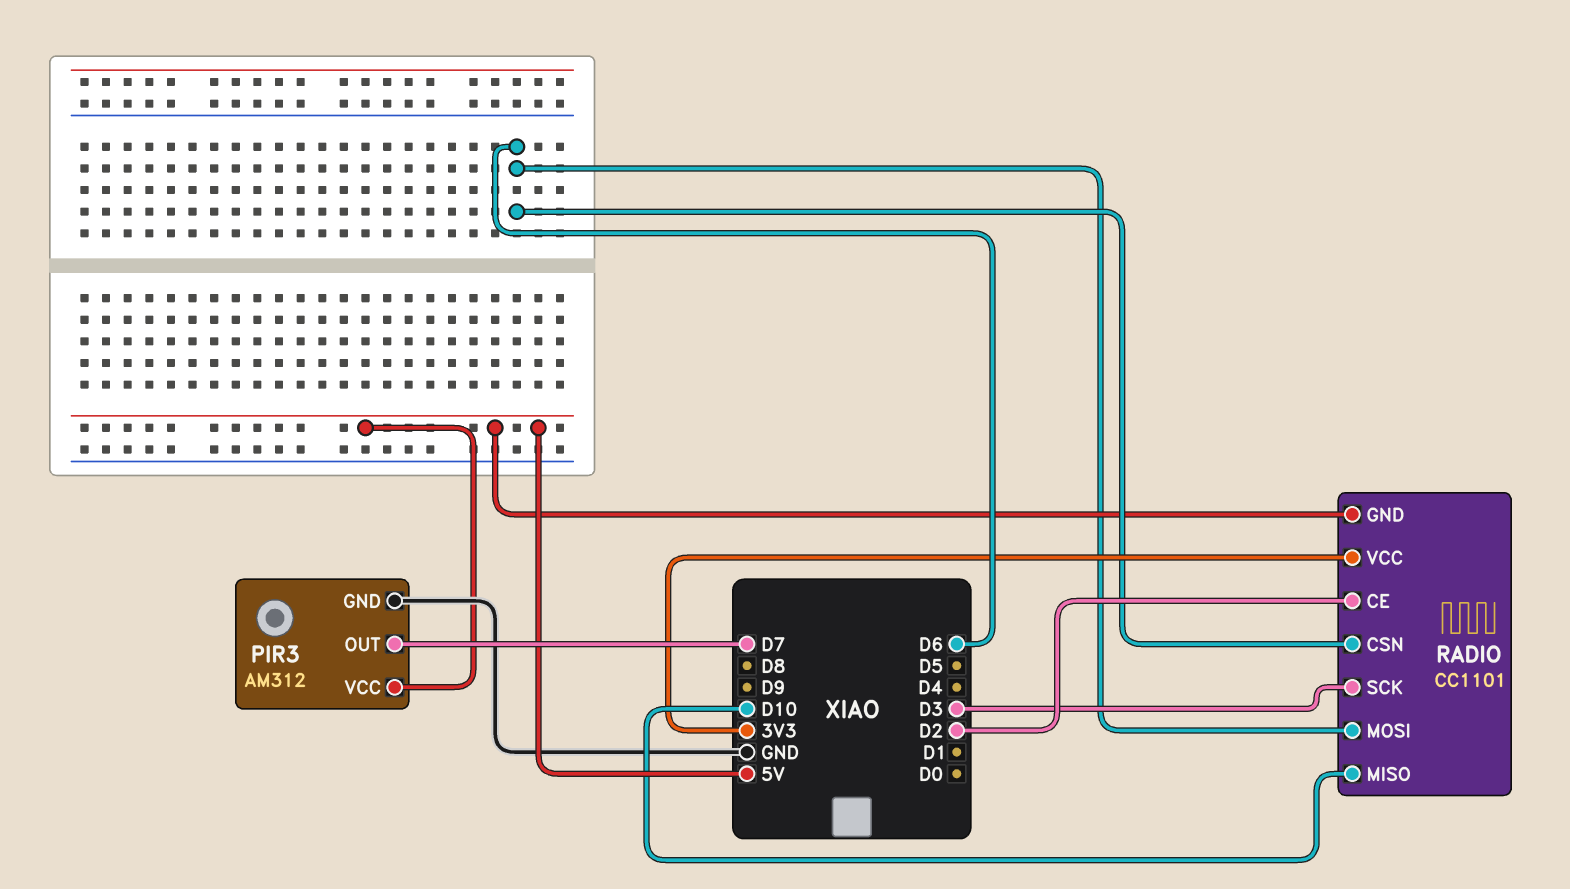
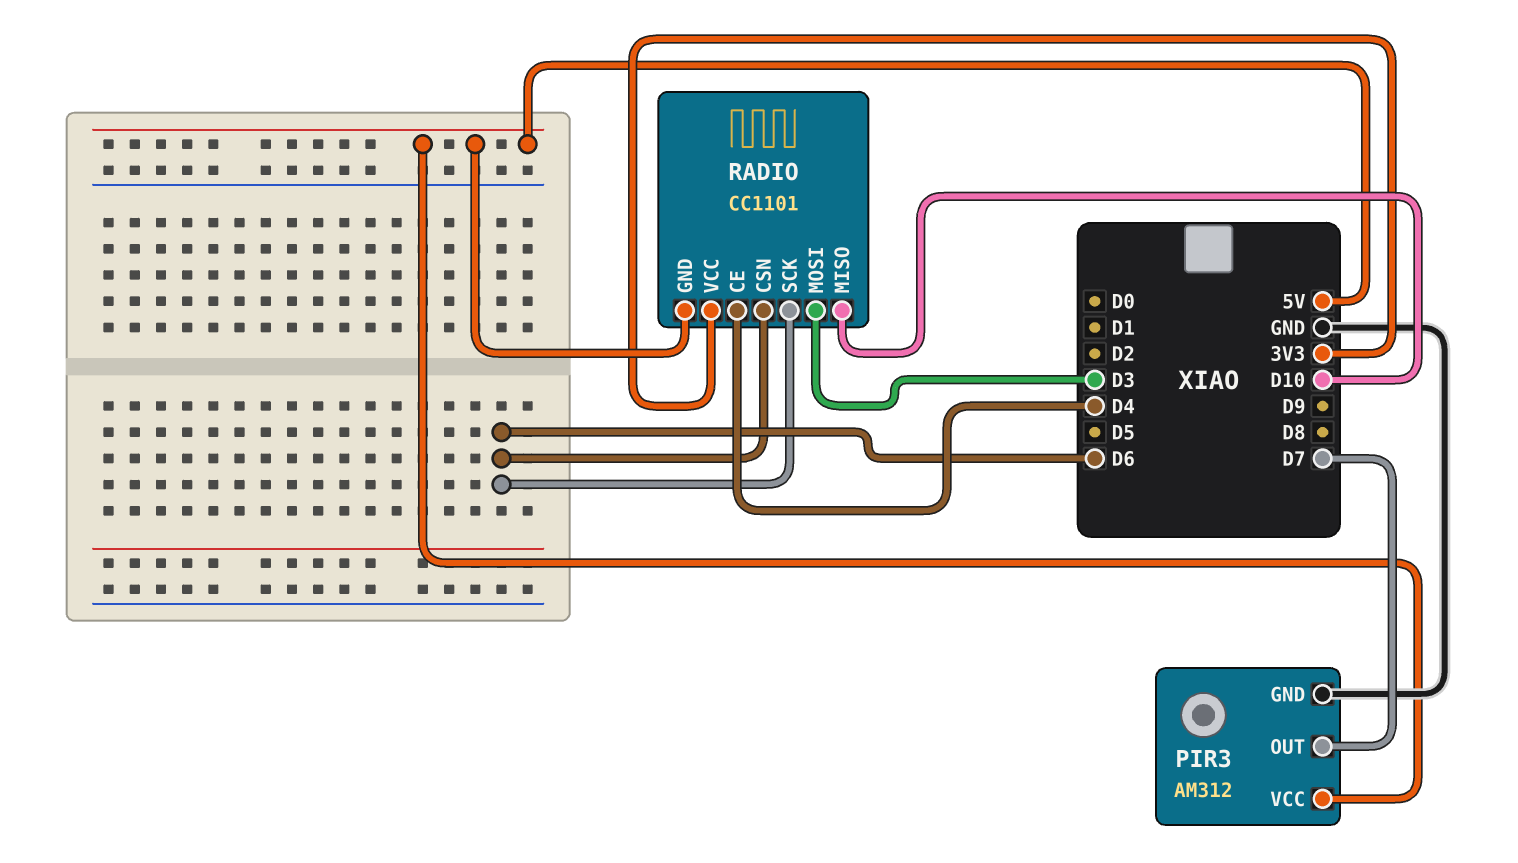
RADIO pin CE: D2 -> D4
RADIO pin MOSI: D6 -> D3
RADIO pin SCK: D3 -> D6

